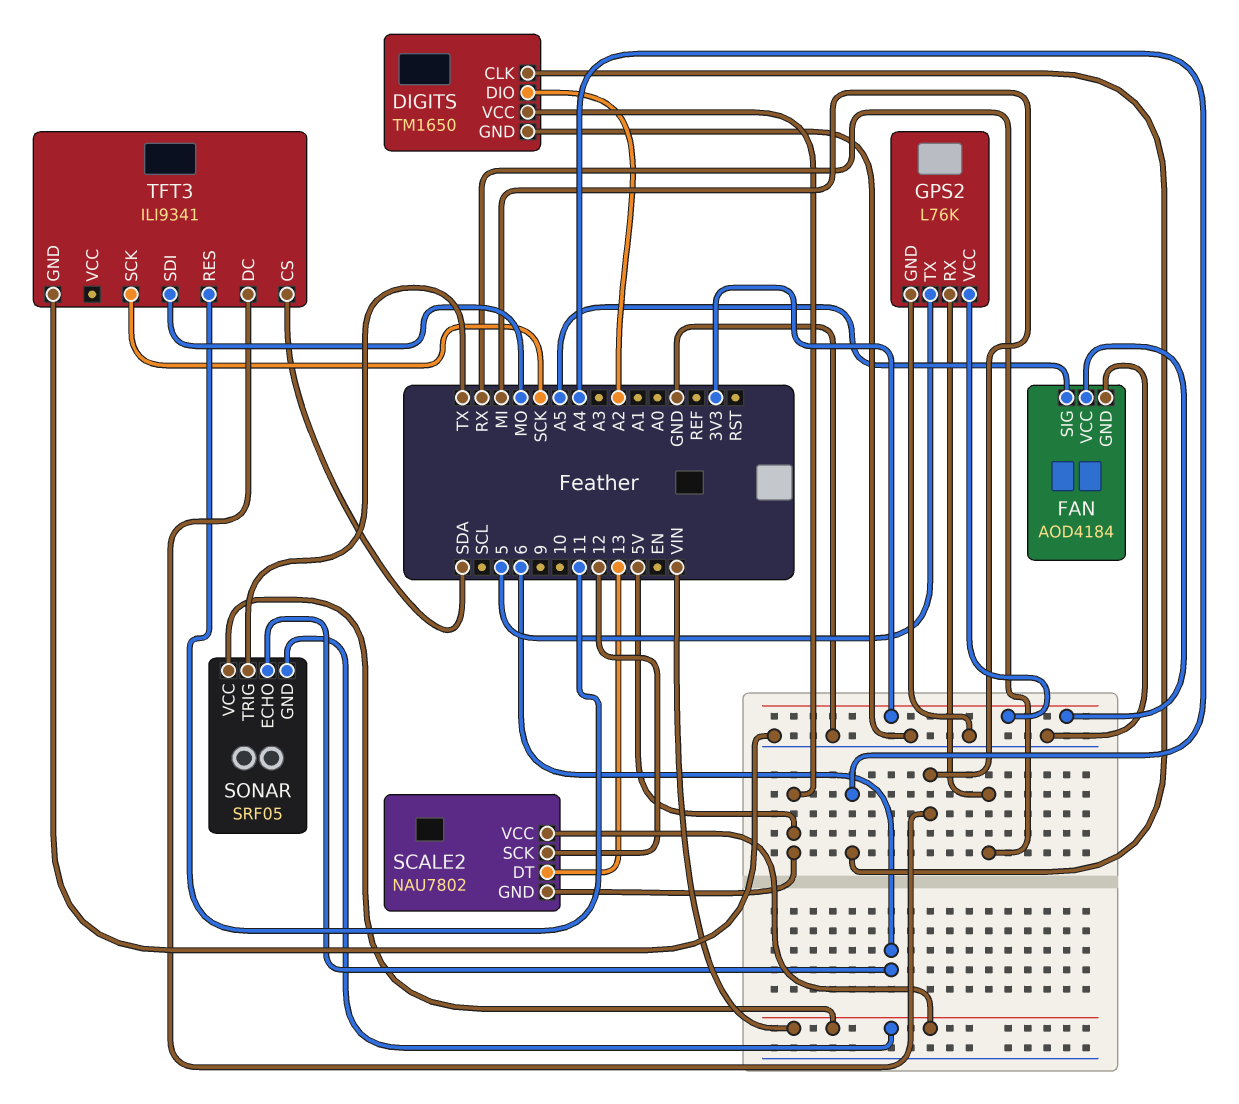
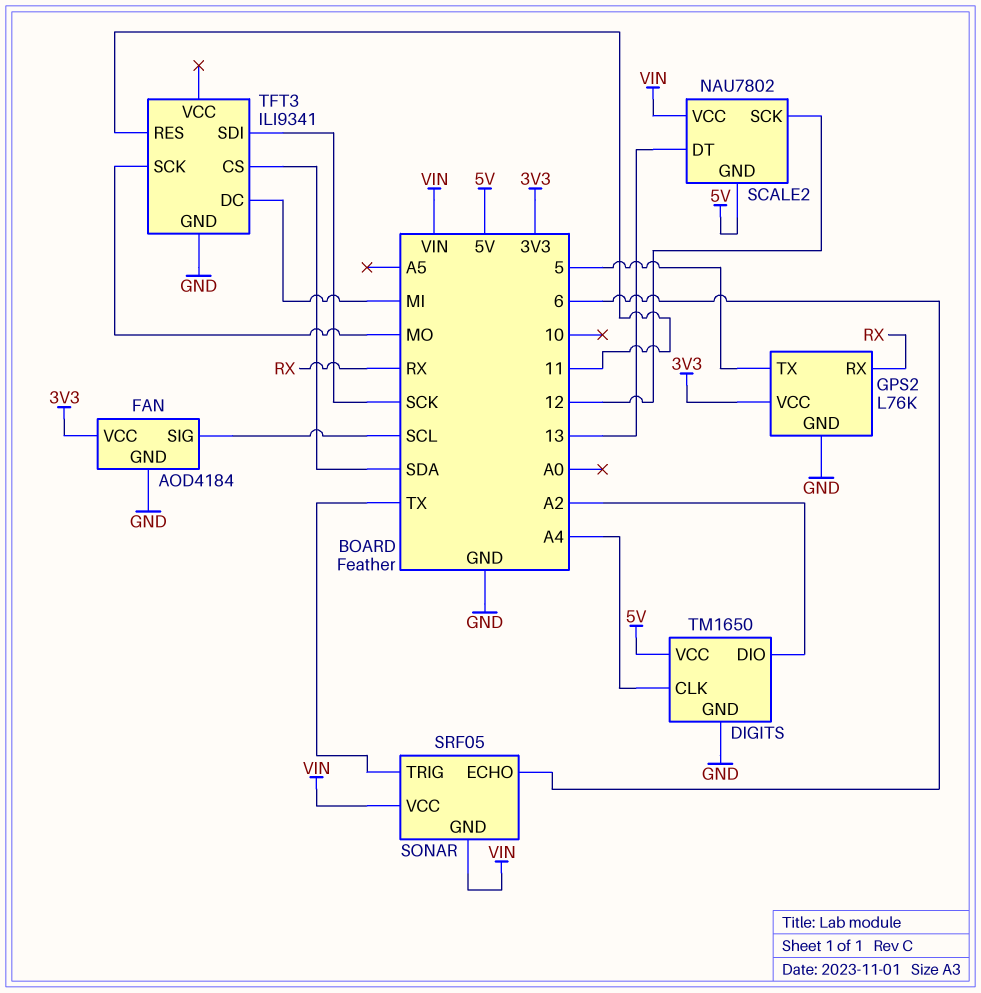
FAN pin SIG: A5 -> SCL
TFT3 pin SCK: SCK -> MO
TFT3 pin SDI: MO -> SCK

